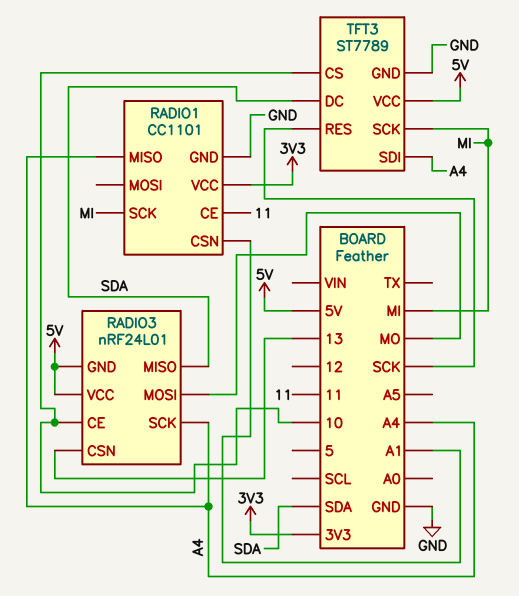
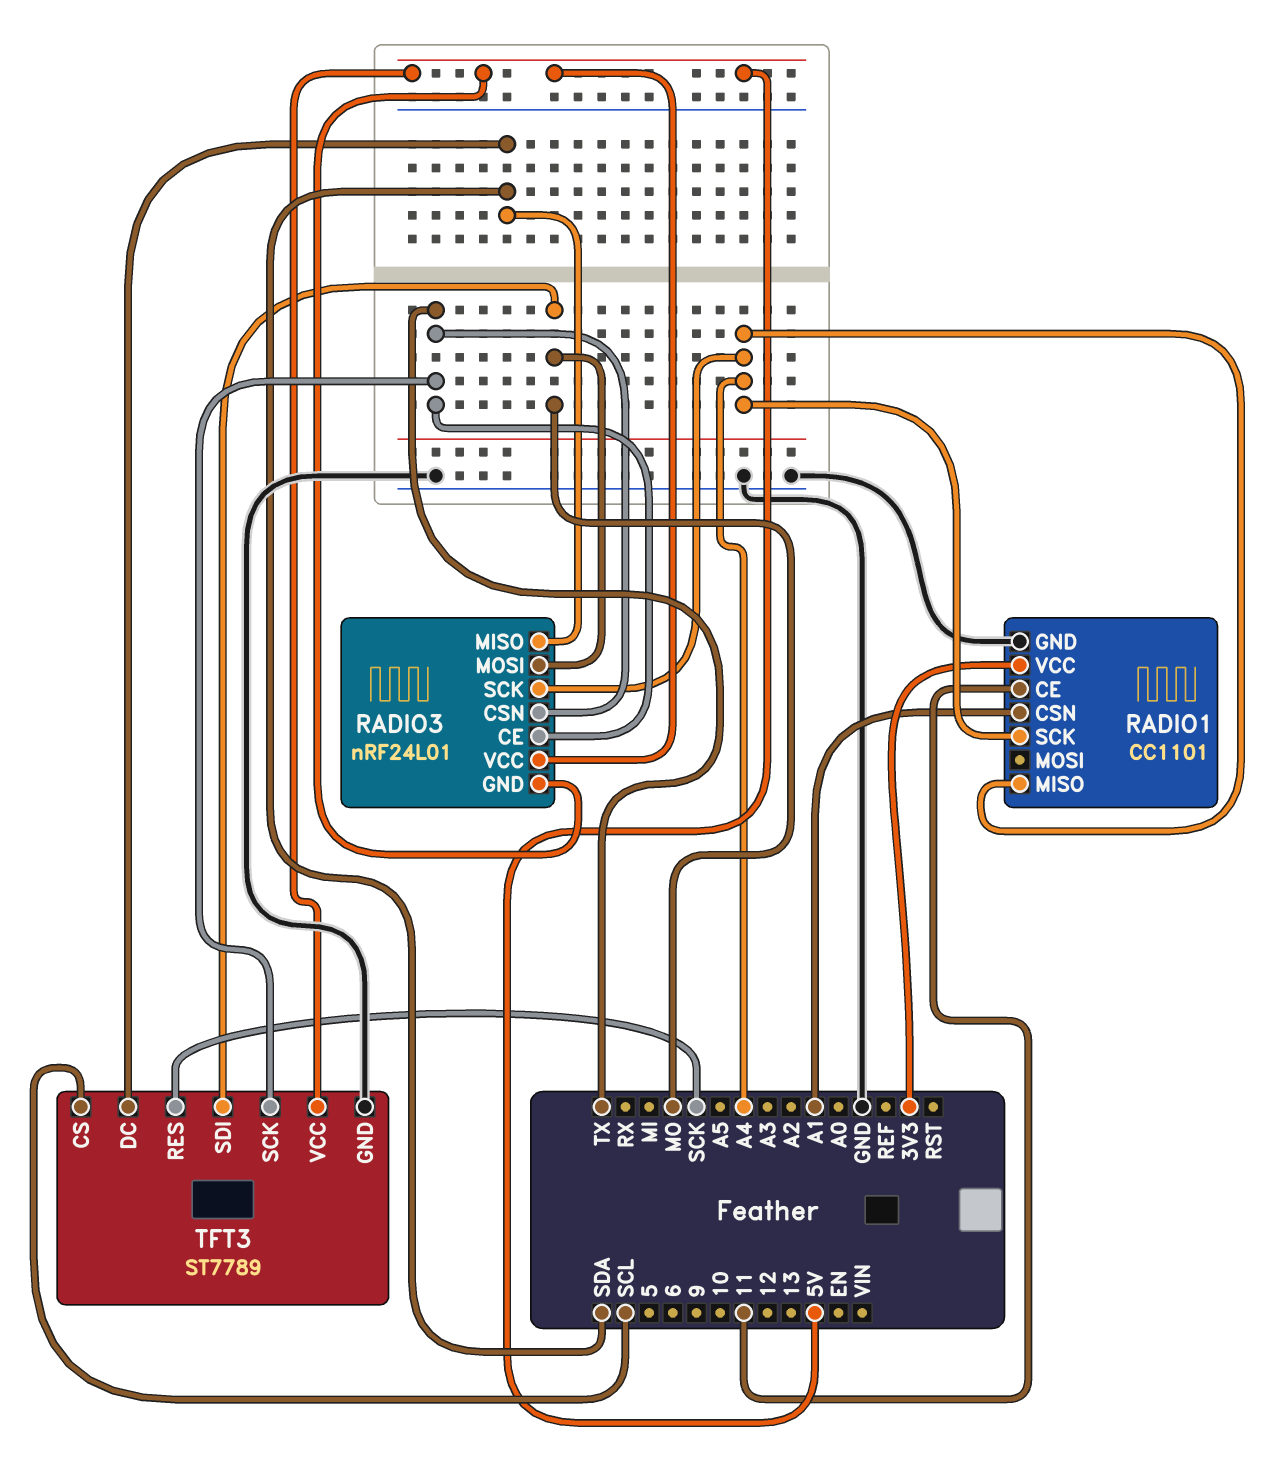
RADIO1 pin SCK: MI -> A4
RADIO3 pin CE: 10 -> TX
RADIO3 pin CSN: 13 -> TX
TFT3 pin CS: 10 -> SCL
TFT3 pin SCK: MI -> TX
TFT3 pin SDI: A4 -> MO

